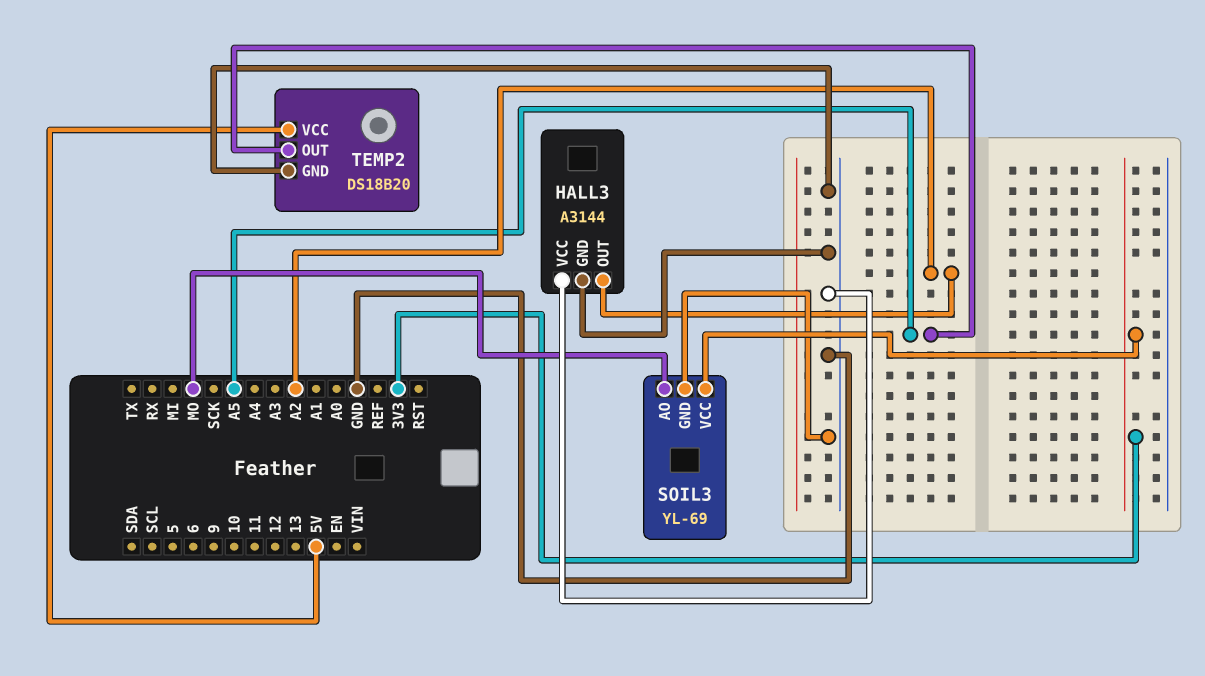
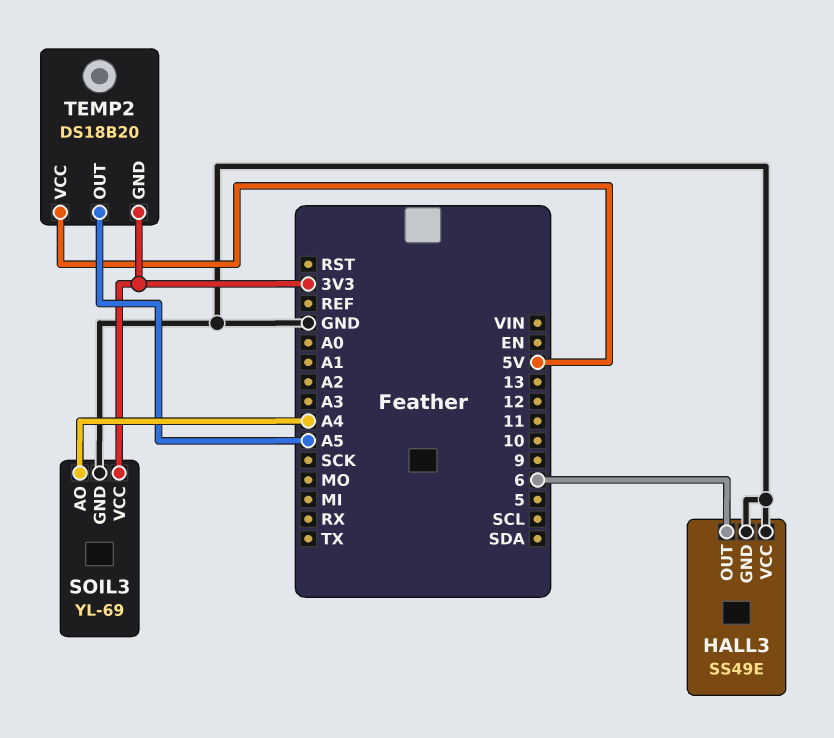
HALL3: A3144 -> SS49E
HALL3 pin OUT: A2 -> 6
SOIL3 pin AO: MO -> A4
TEMP2 pin GND: GND -> 3V3

